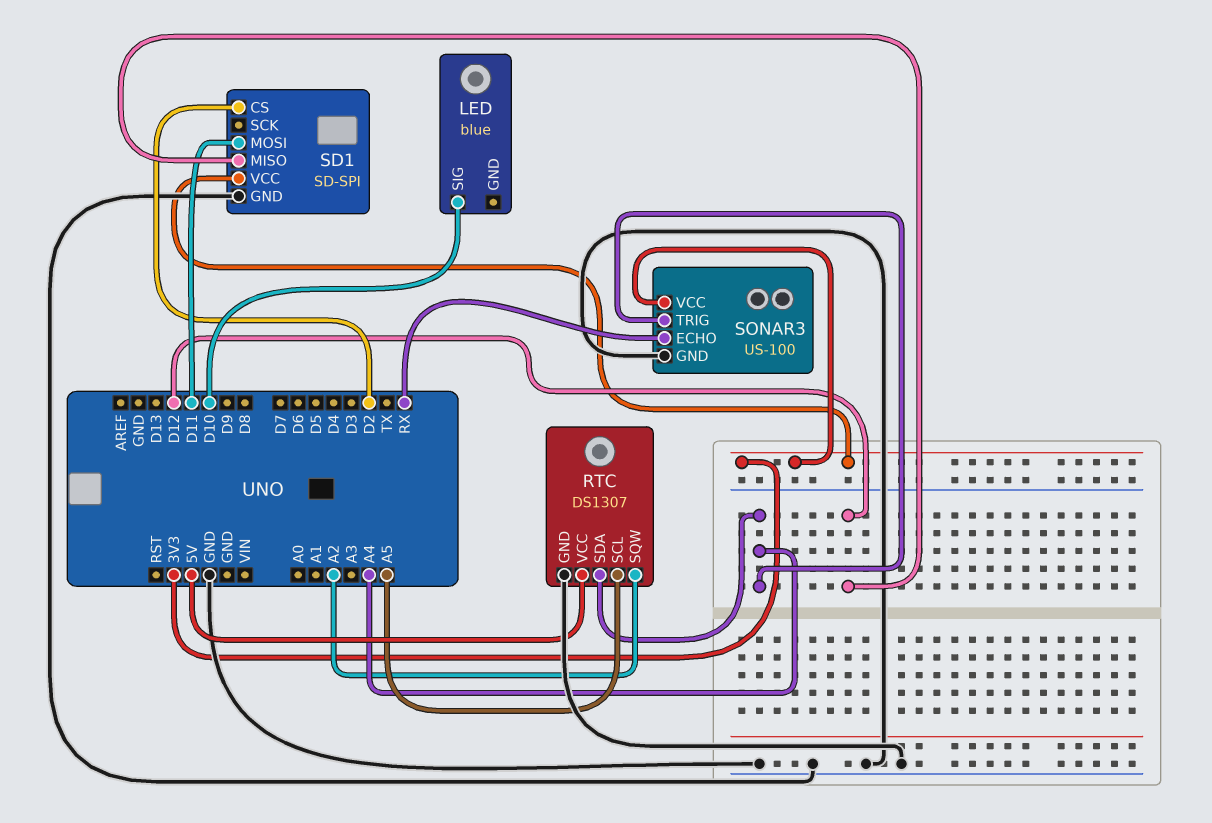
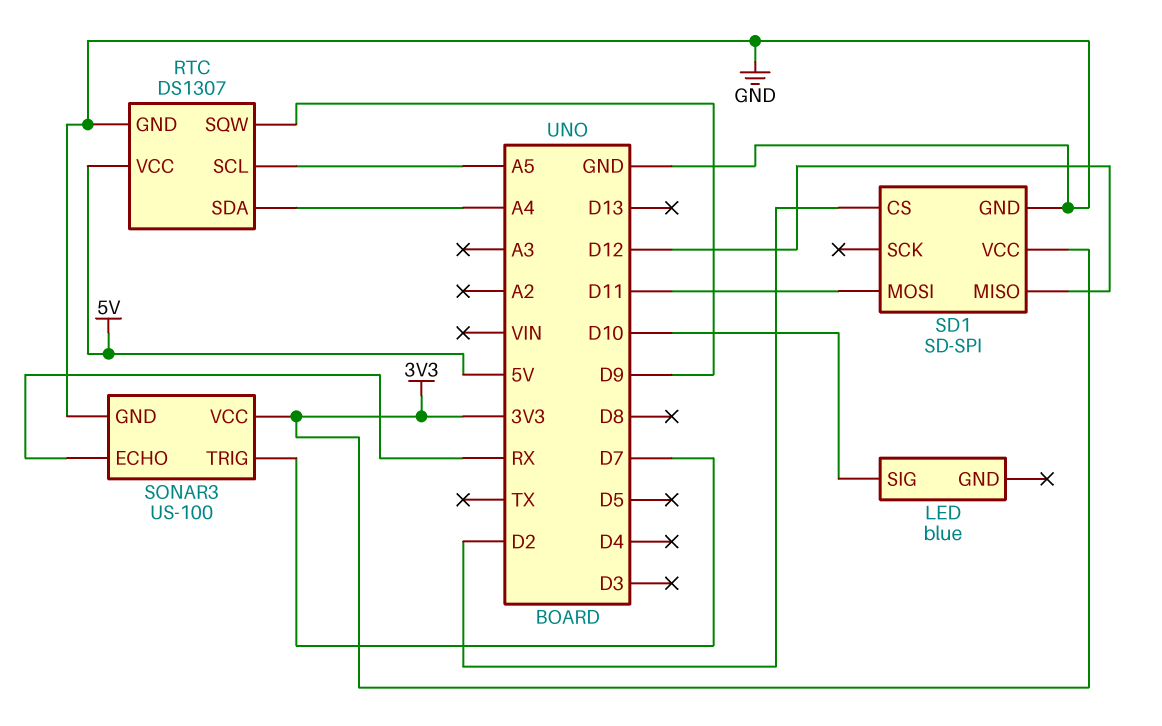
RTC pin SQW: A2 -> D9
SONAR3 pin TRIG: A4 -> D7

